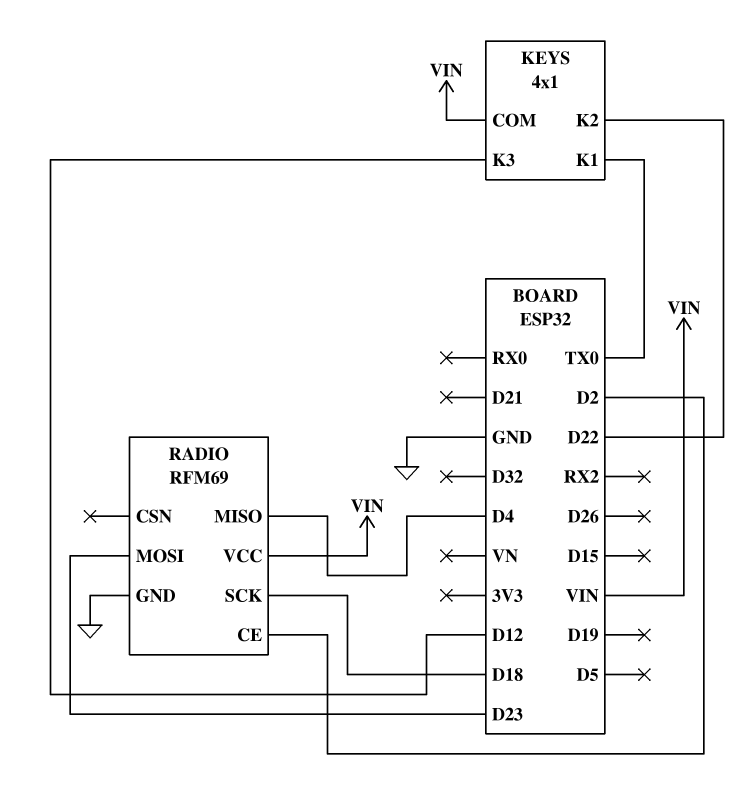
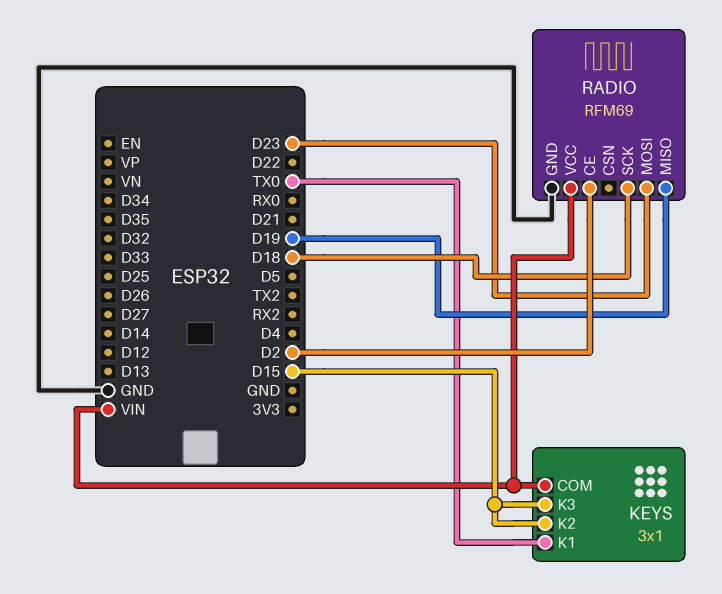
KEYS: 4x1 -> 3x1
KEYS pin K2: D22 -> D15
KEYS pin K3: D12 -> D15
RADIO pin MISO: D4 -> D19

